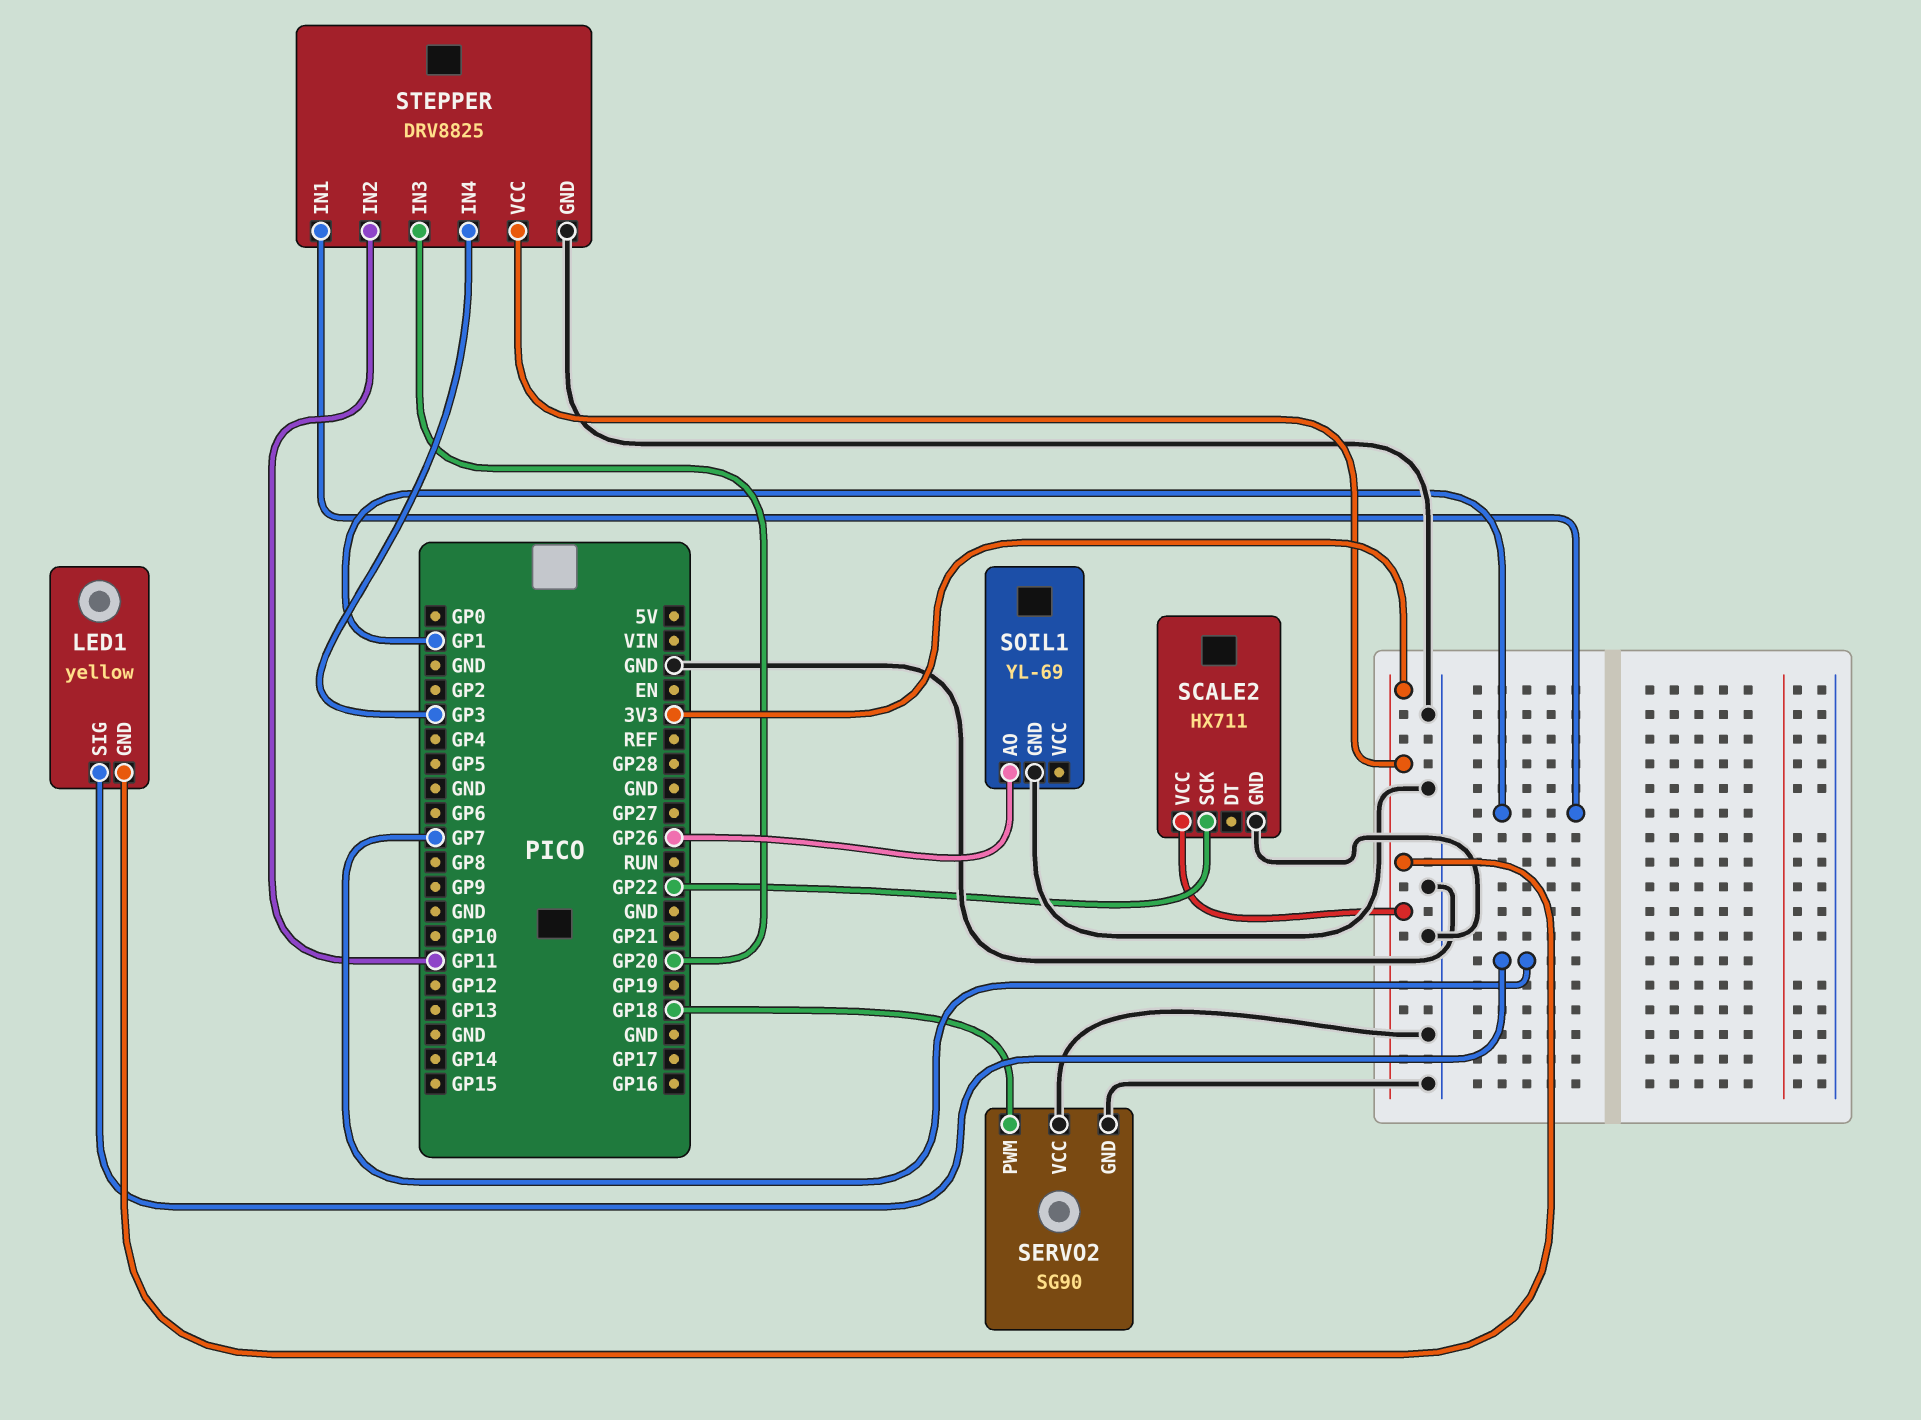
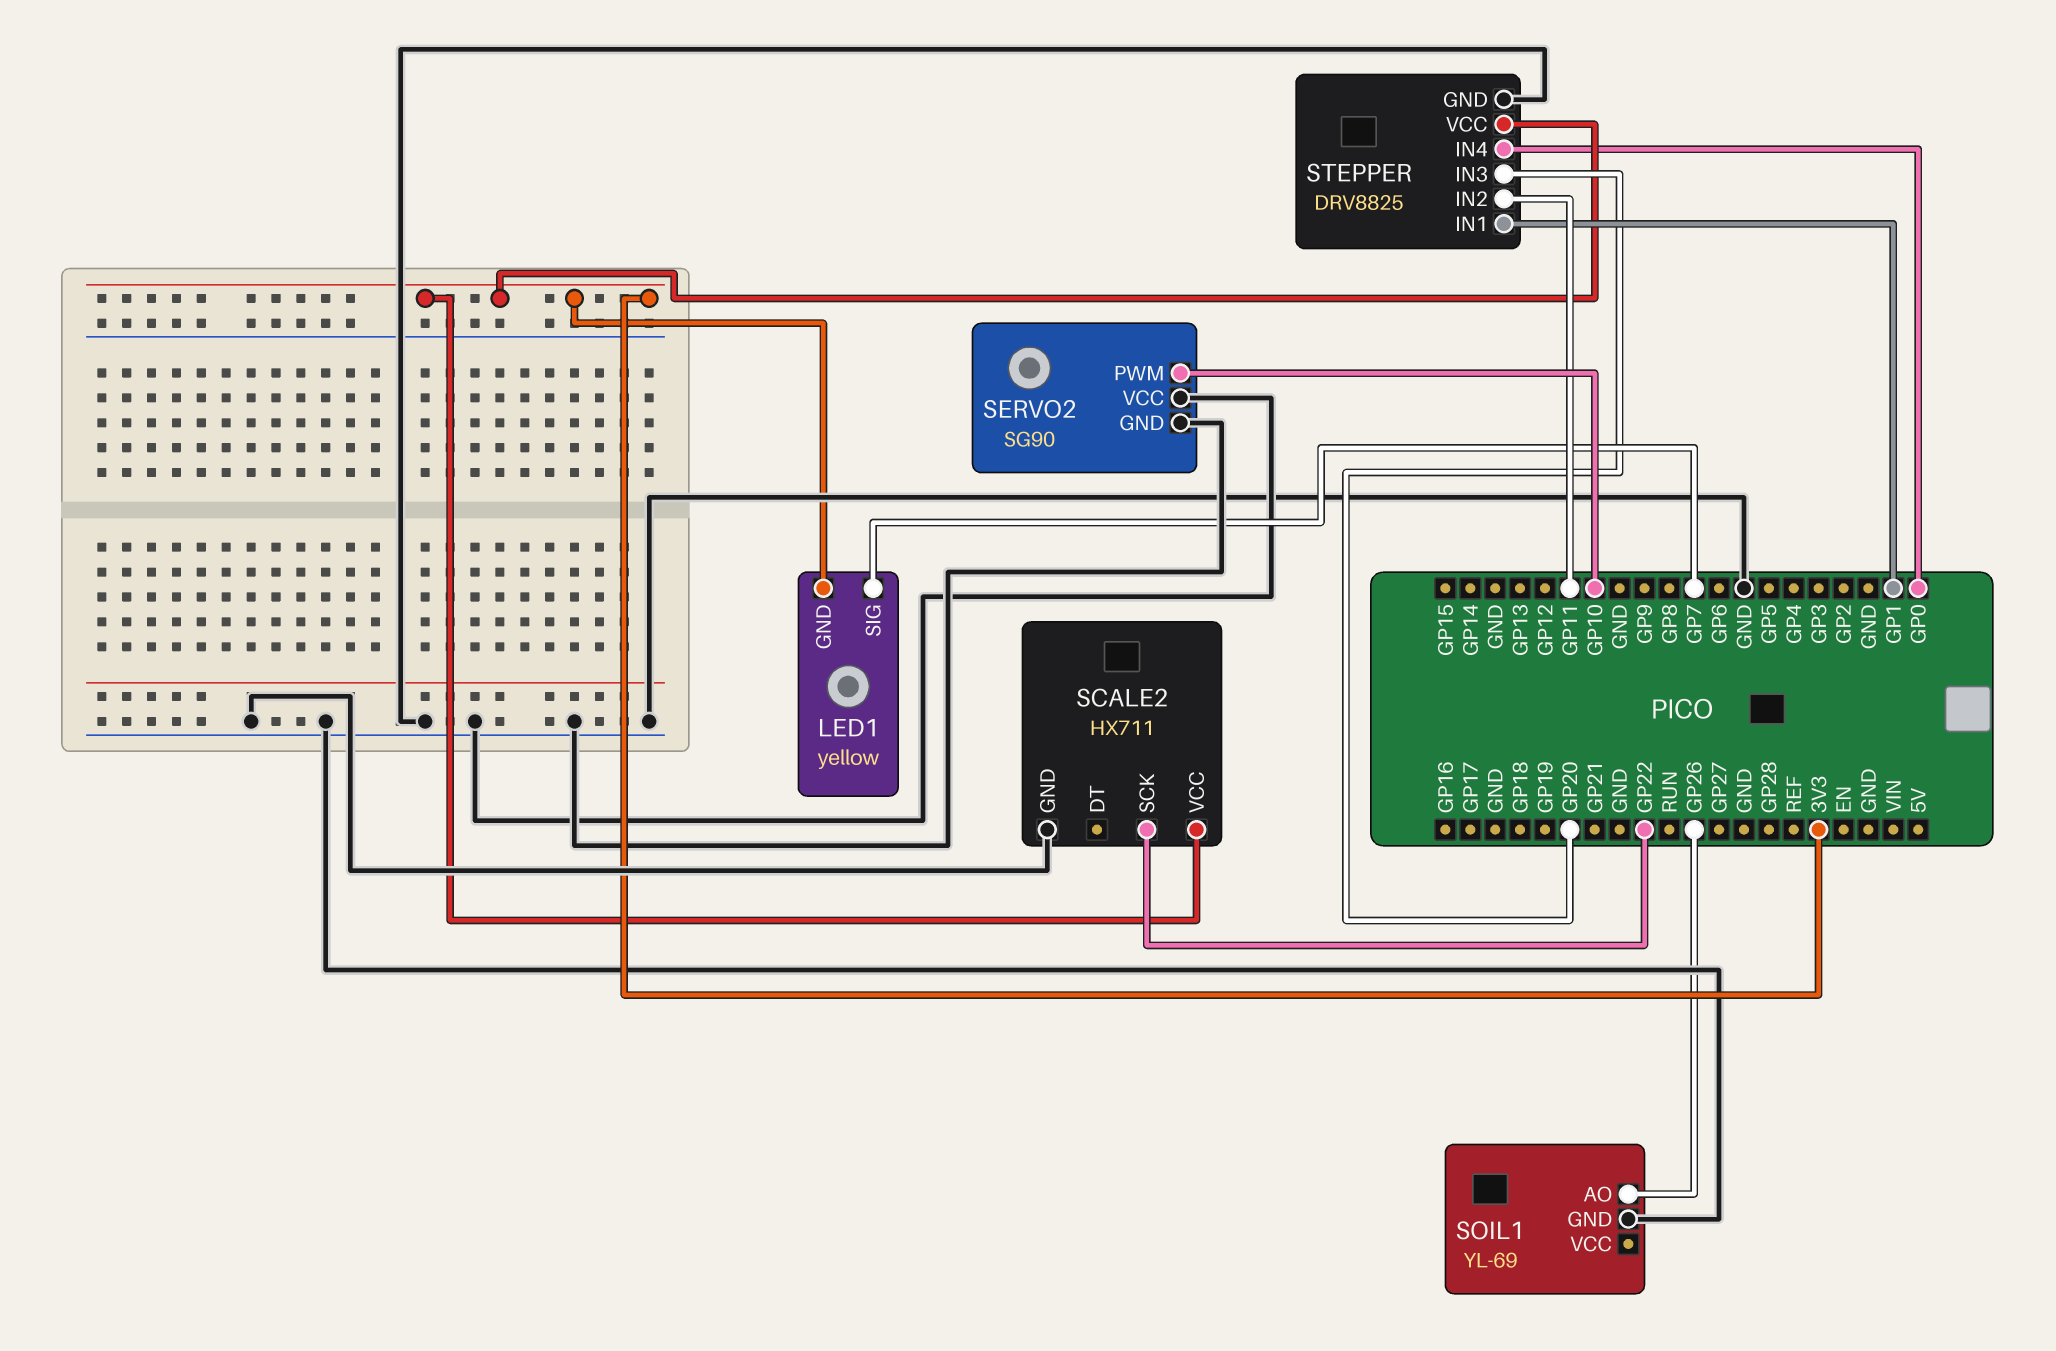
SERVO2 pin PWM: GP18 -> GP10
STEPPER pin IN4: GP3 -> GP0

